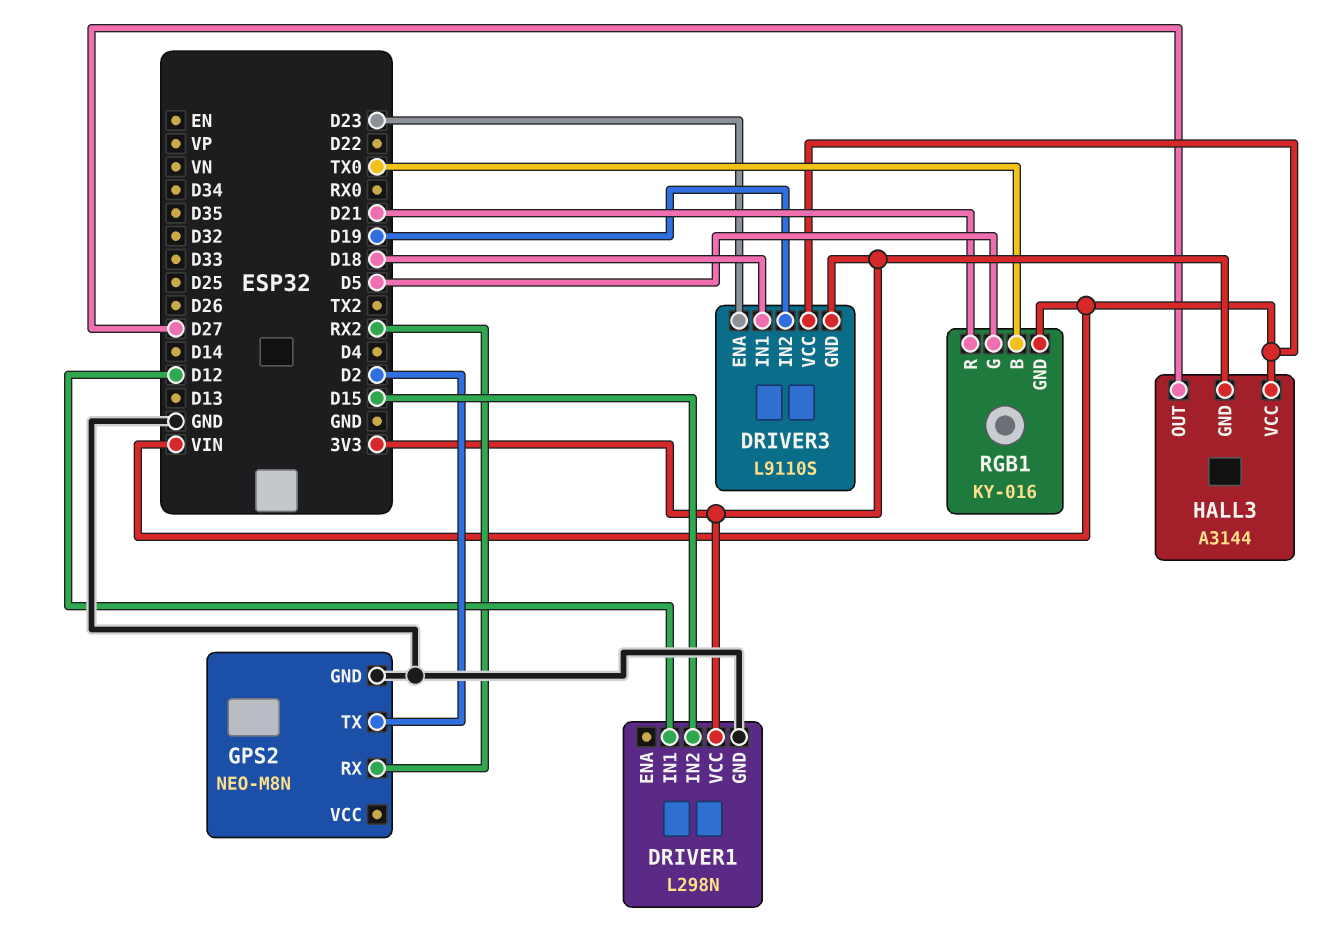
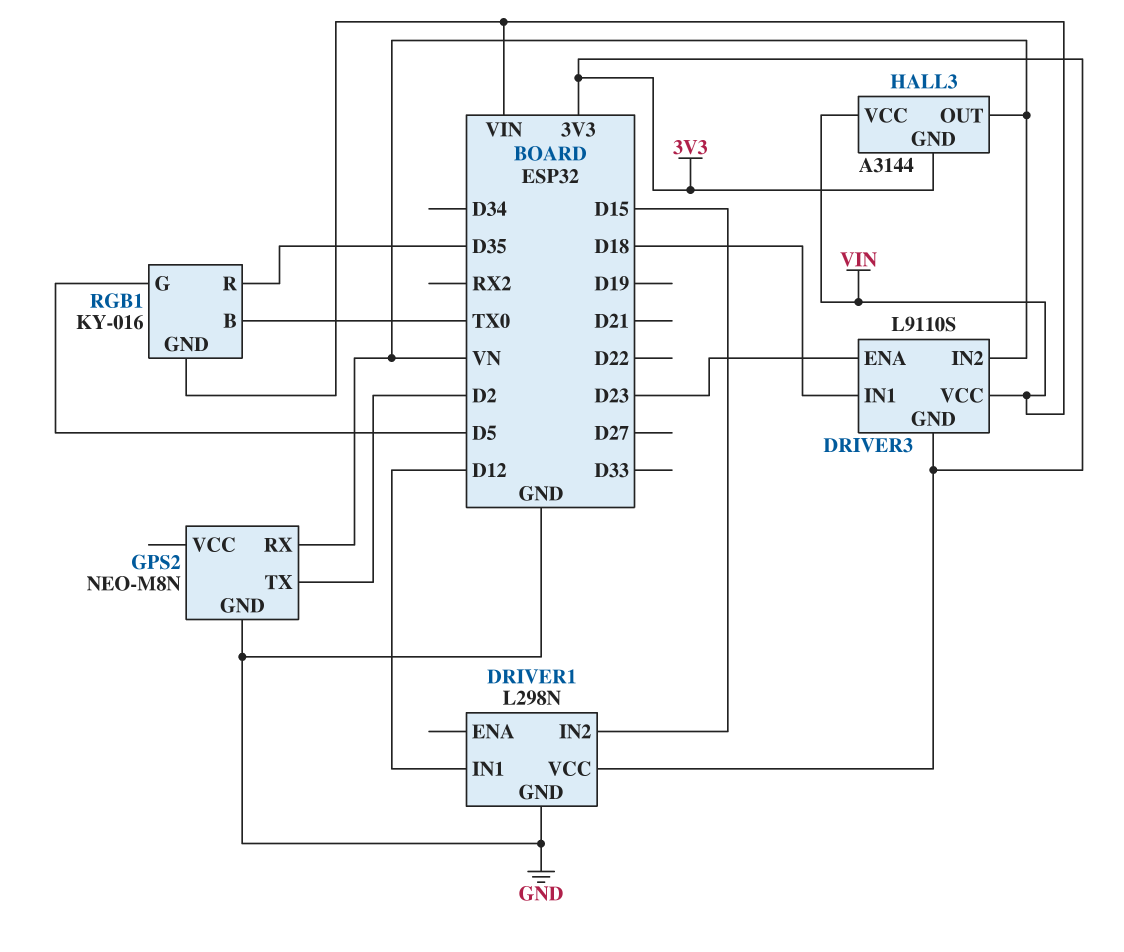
DRIVER3 pin IN2: D19 -> VN
GPS2 pin RX: RX2 -> VN
HALL3 pin OUT: D27 -> VN
RGB1 pin R: D21 -> D35

